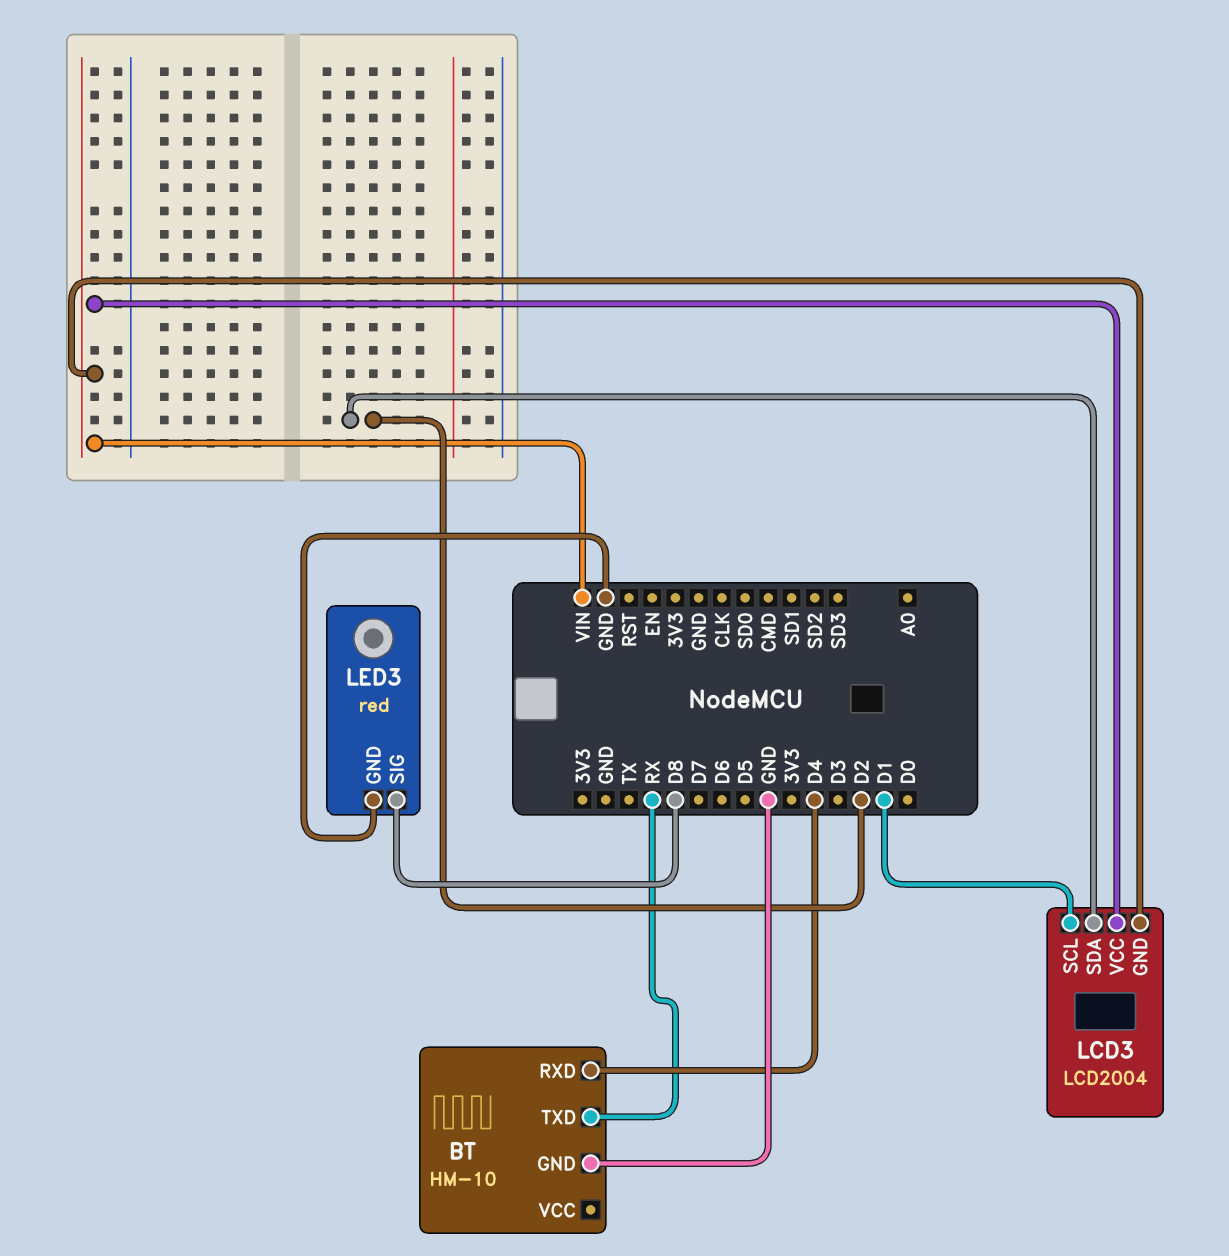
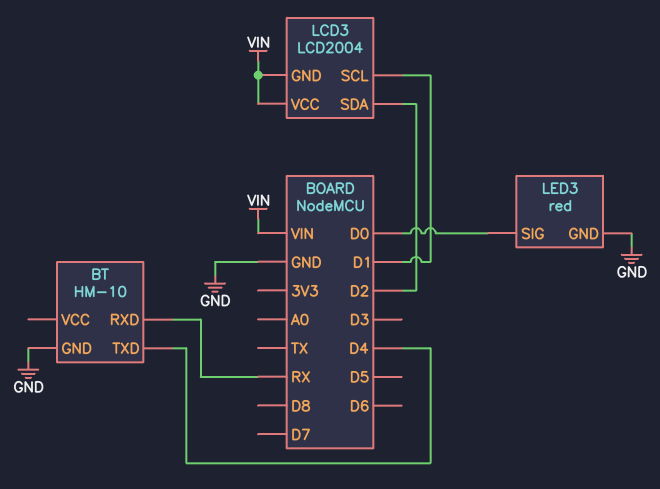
BT pin RXD: D4 -> RX
BT pin TXD: RX -> D4
LED3 pin SIG: D8 -> D0

